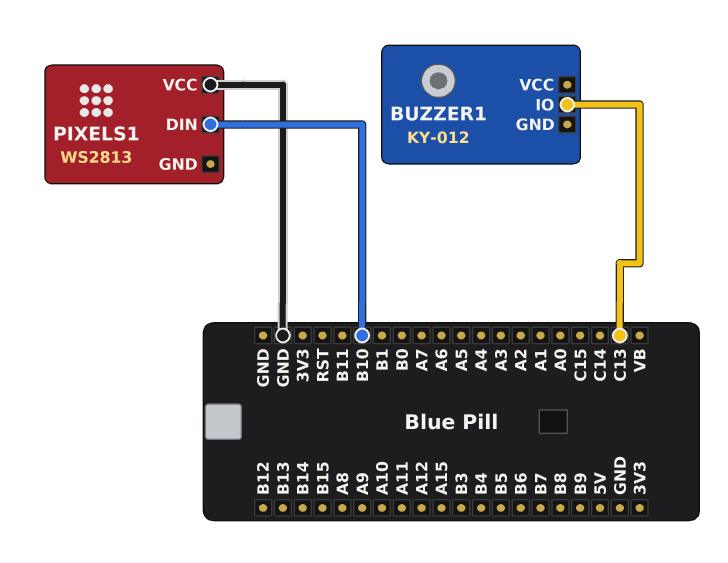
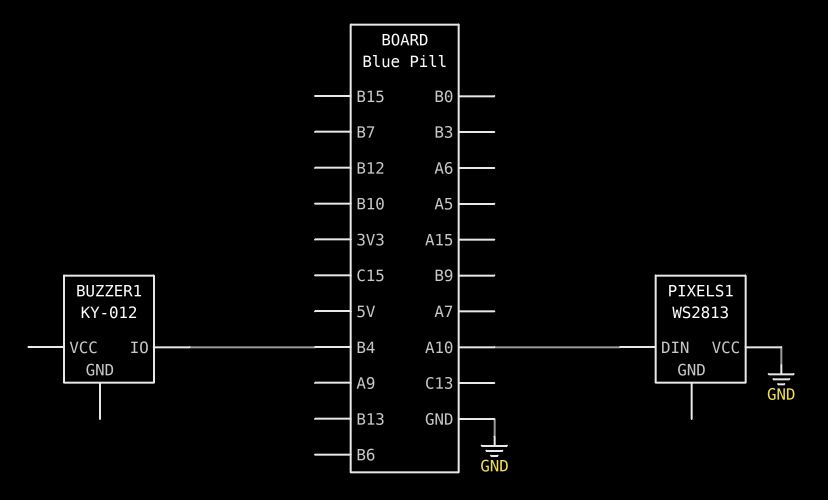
BUZZER1 pin IO: C13 -> B4
PIXELS1 pin DIN: B10 -> A10

